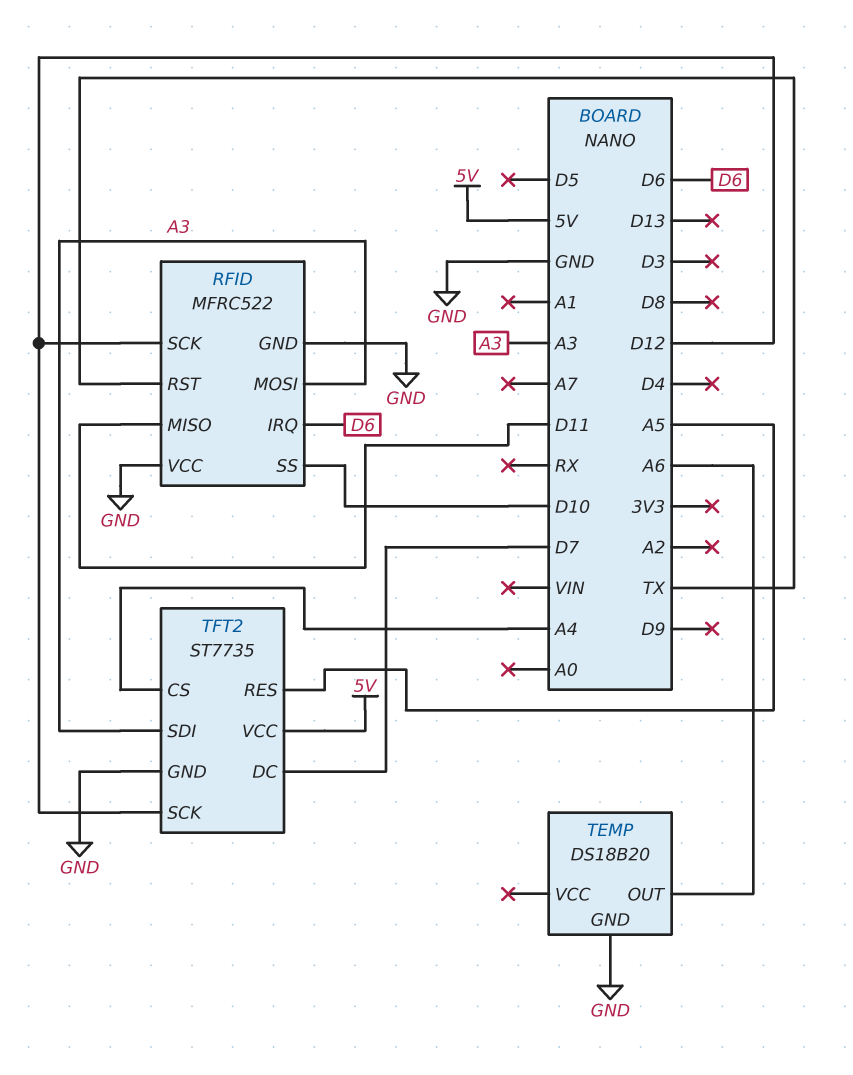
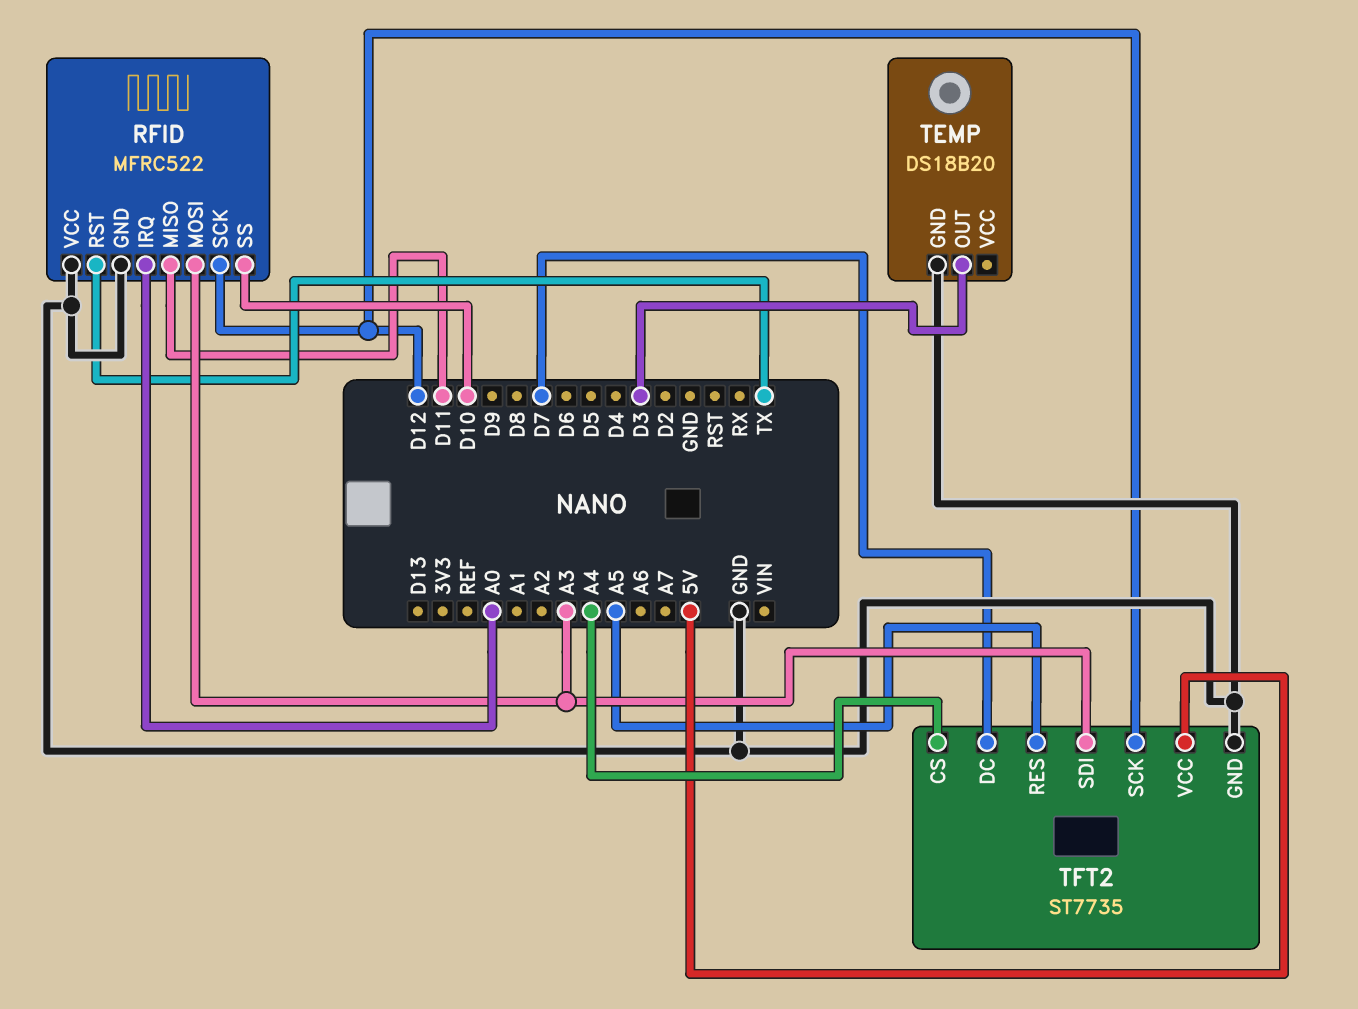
RFID pin IRQ: D6 -> A0
TEMP pin OUT: A6 -> D3

